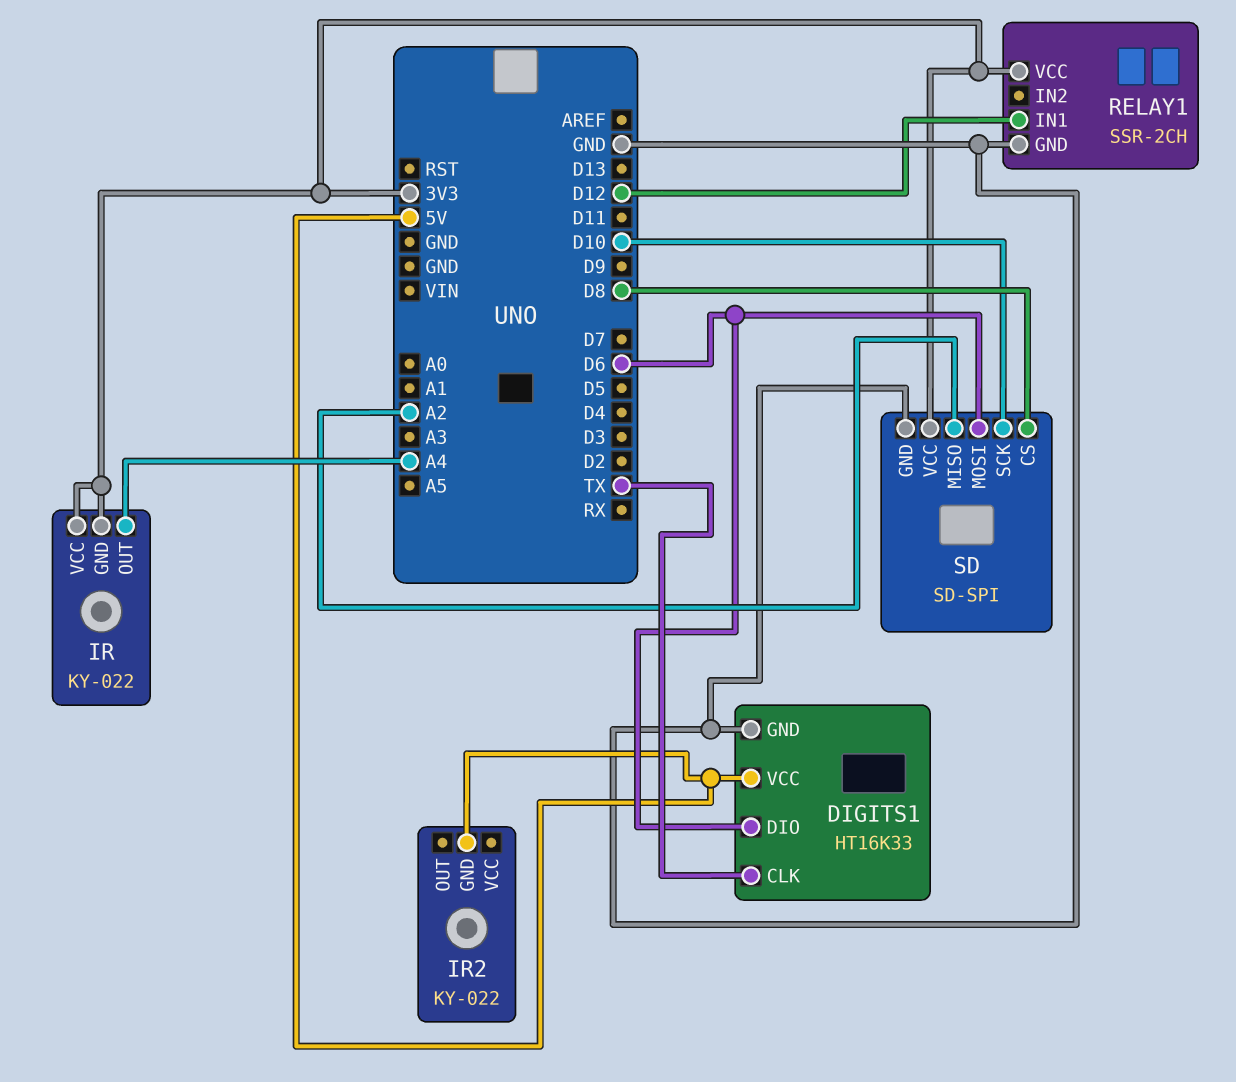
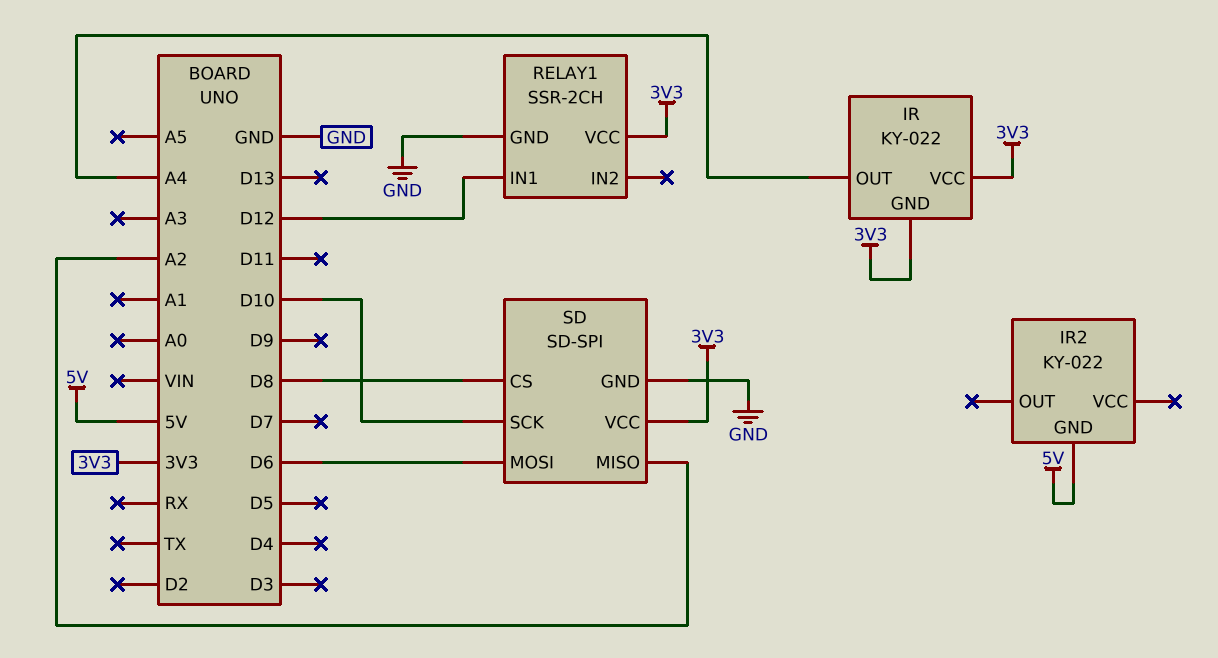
DIGITS1: HT16K33 -> none
DIGITS1 pin CLK: TX -> none
DIGITS1 pin DIO: D6 -> none
DIGITS1 pin GND: GND -> none
DIGITS1 pin VCC: 5V -> none

